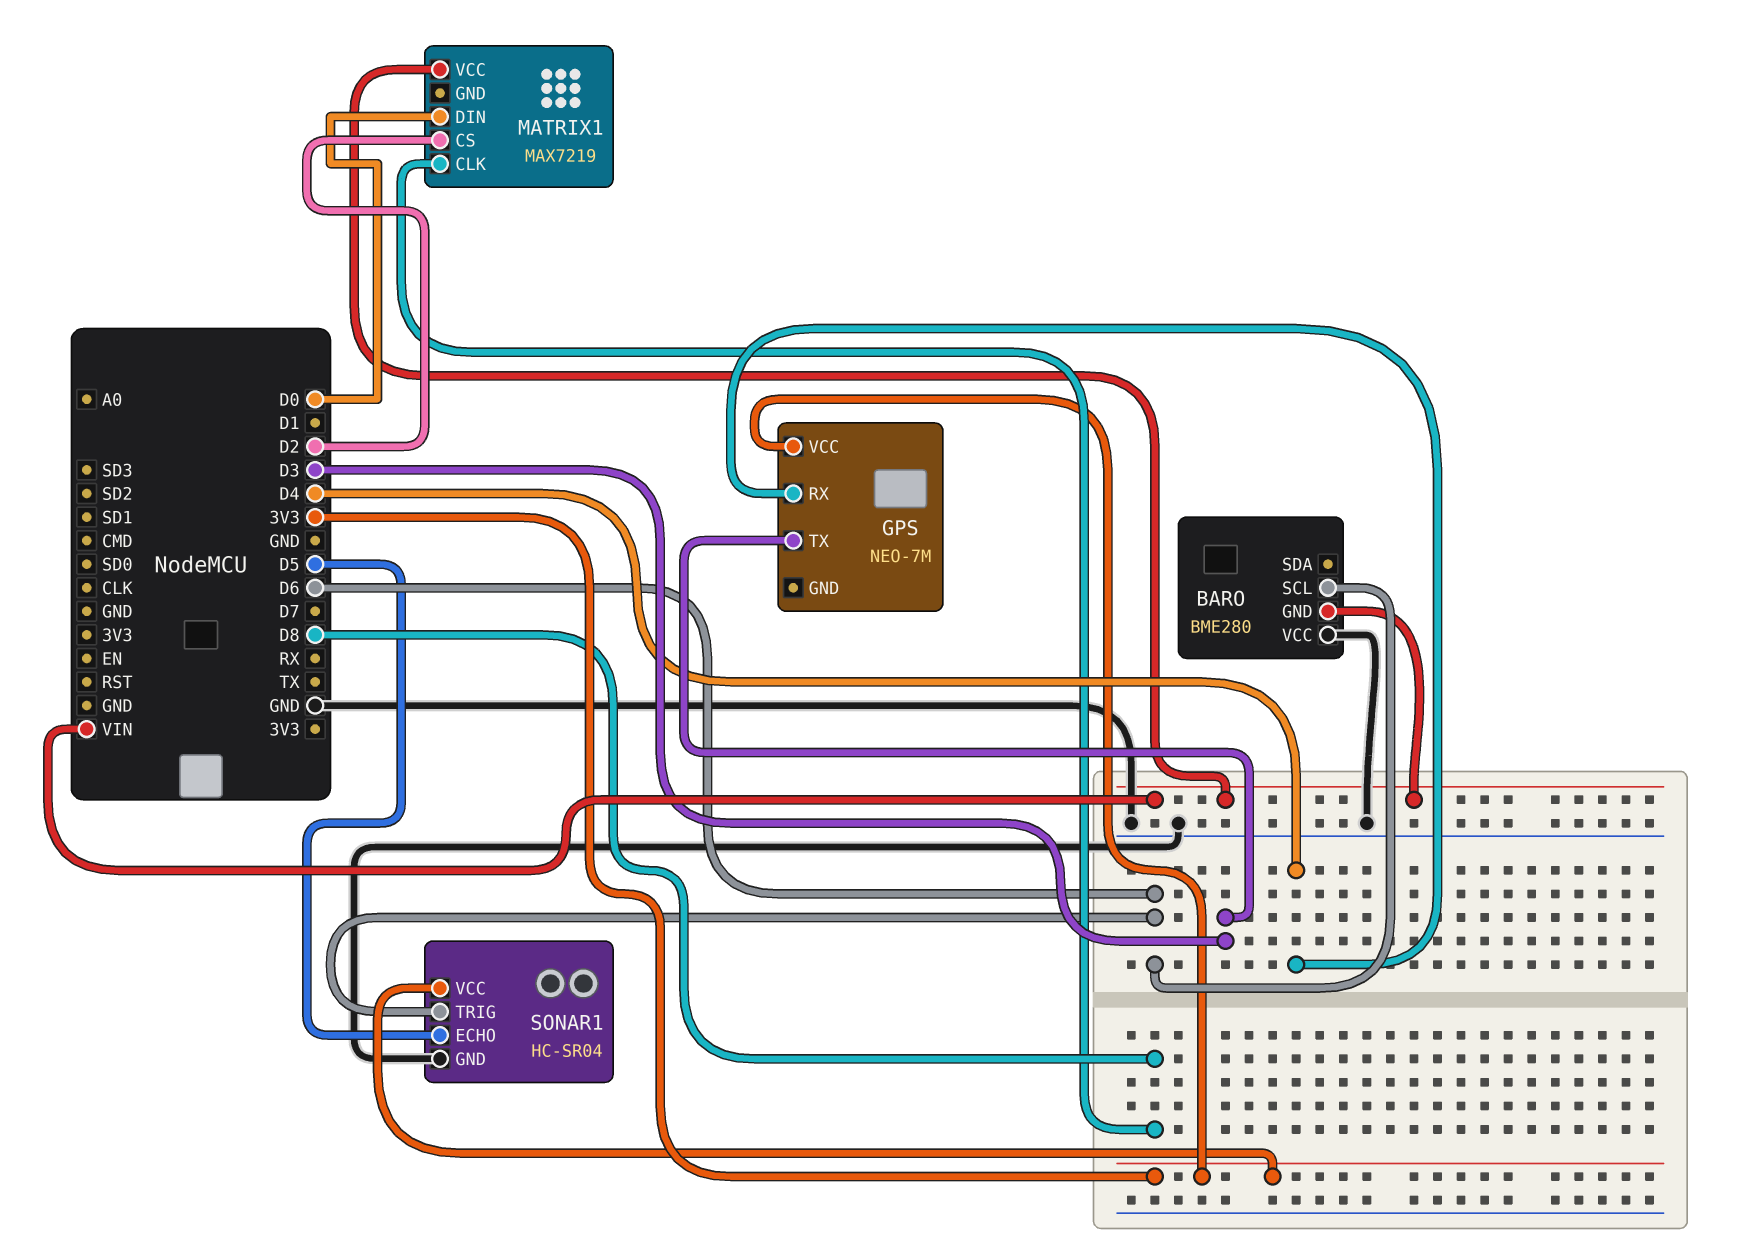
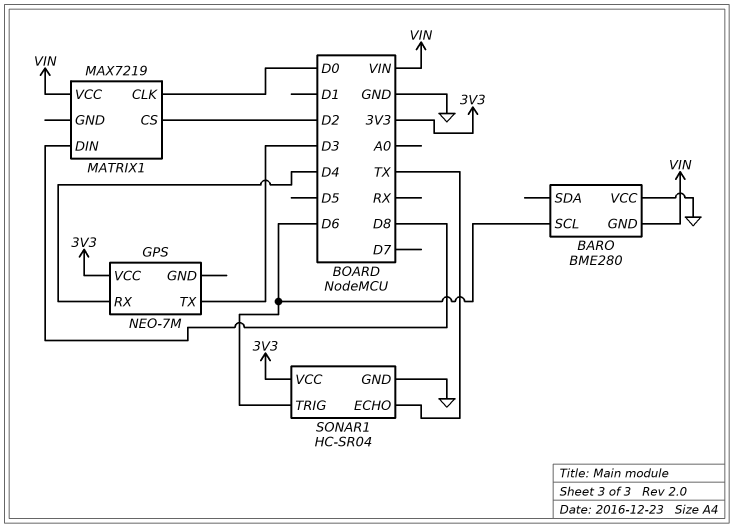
MATRIX1 pin CLK: D8 -> D0
MATRIX1 pin DIN: D0 -> D8
SONAR1 pin ECHO: D5 -> TX

